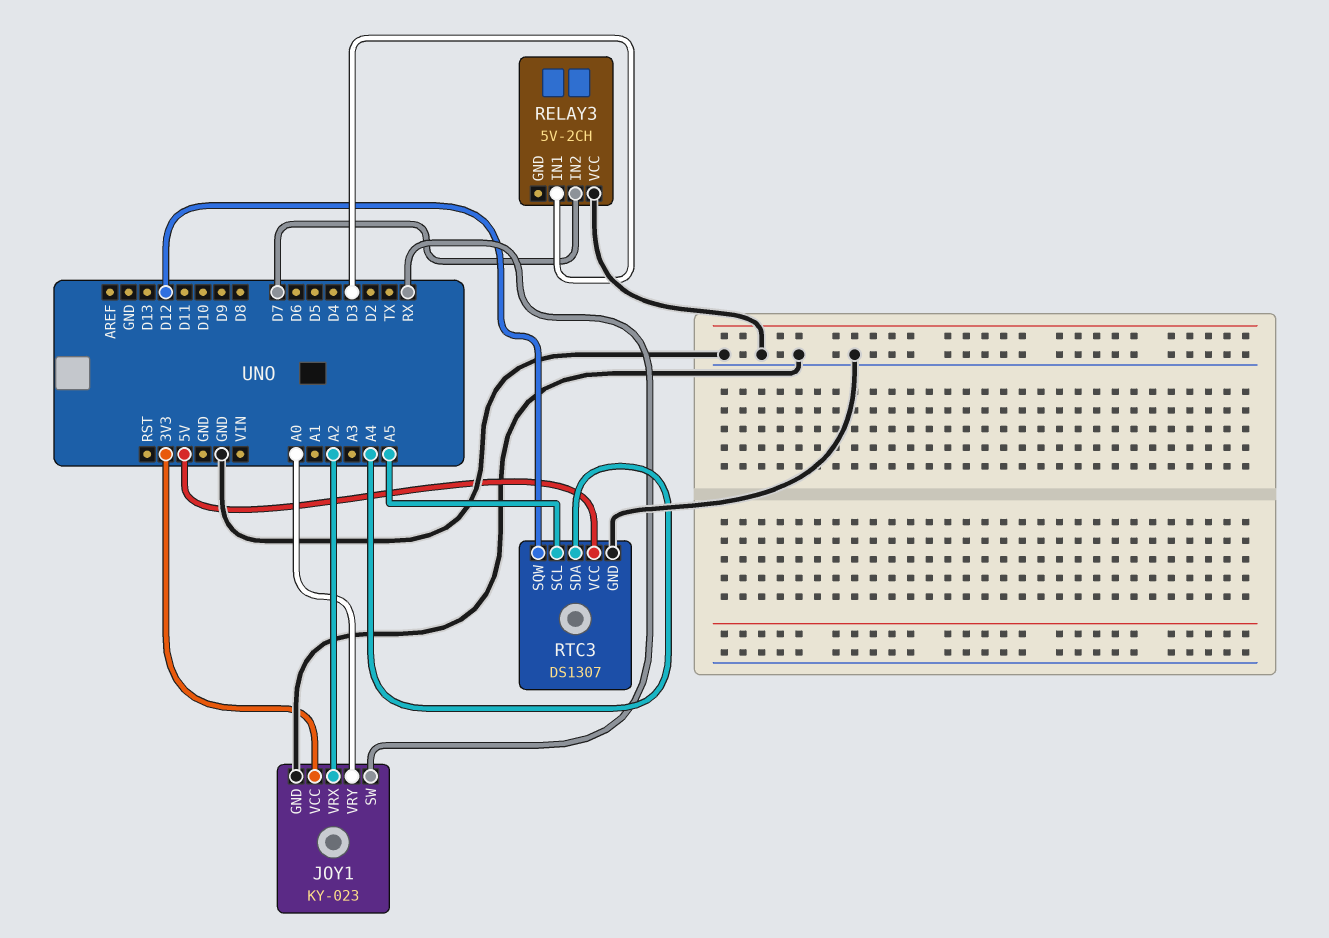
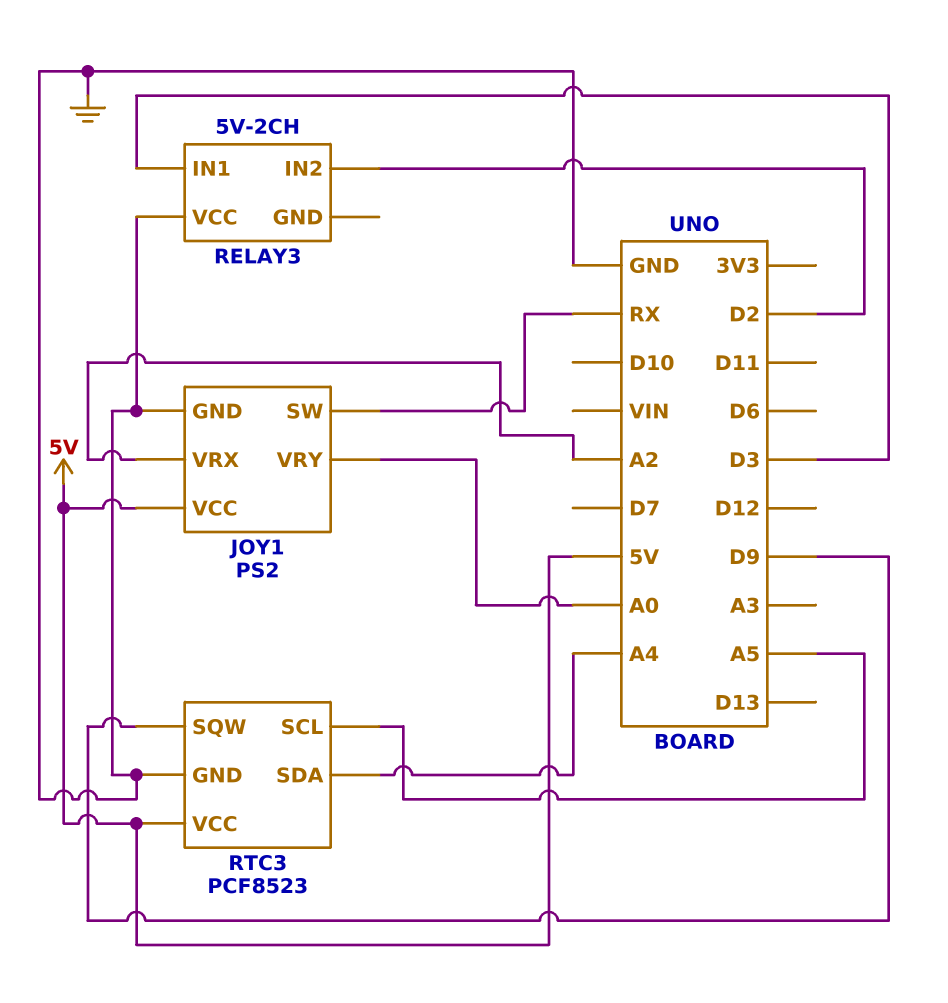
JOY1: KY-023 -> PS2
JOY1 pin VCC: 3V3 -> 5V
RELAY3 pin IN2: D7 -> D2
RTC3: DS1307 -> PCF8523
RTC3 pin SQW: D12 -> D9

